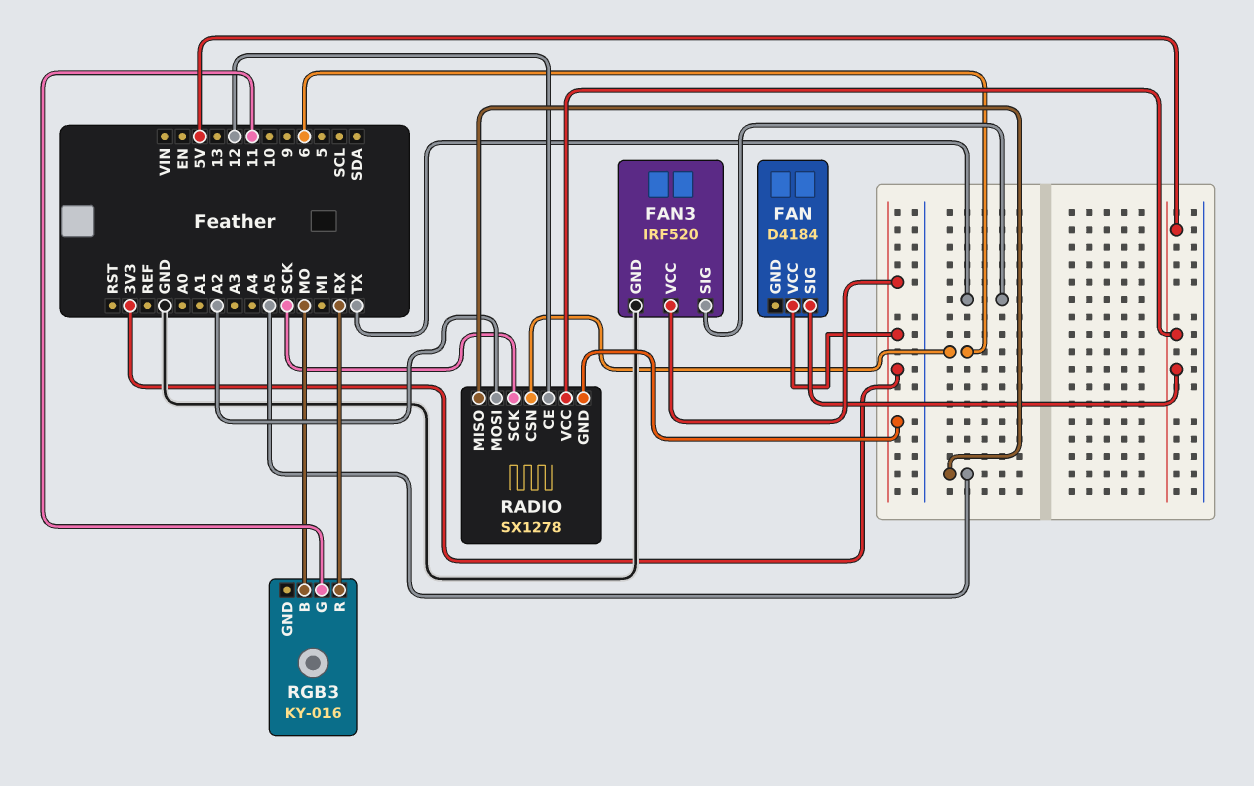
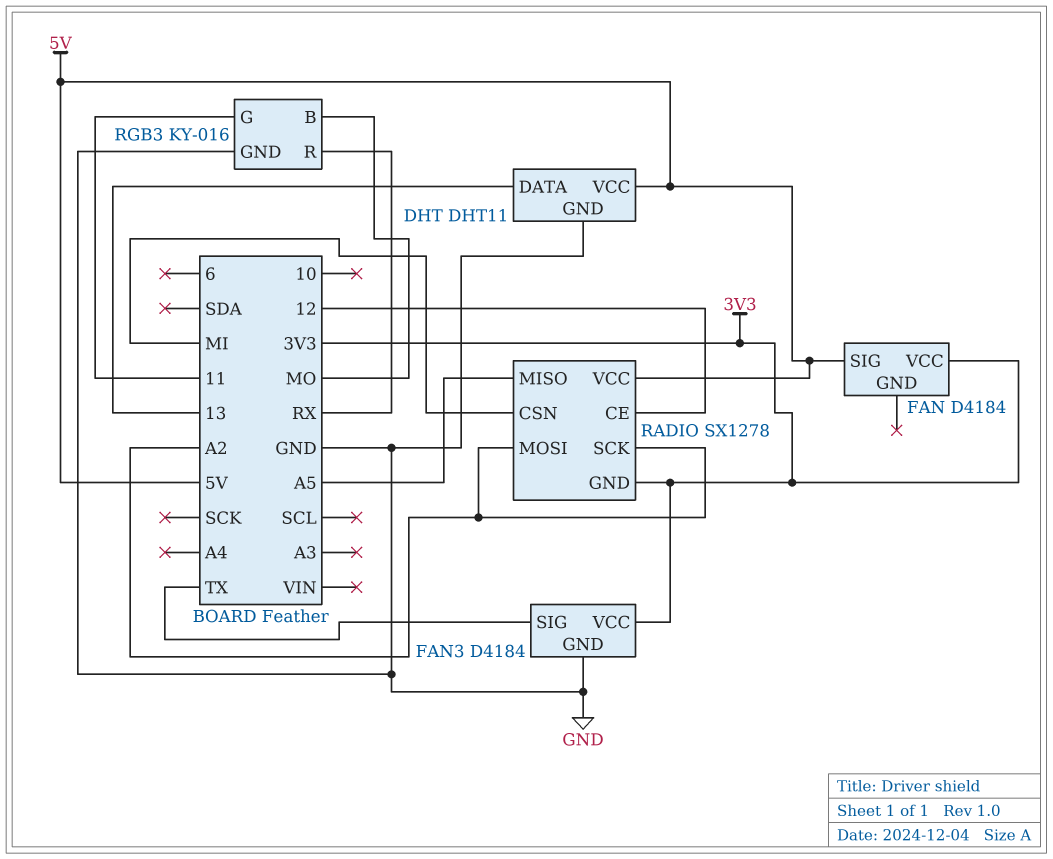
DHT: none -> DHT11
DHT pin DATA: none -> 13
DHT pin GND: none -> GND
DHT pin VCC: none -> 5V
FAN3: IRF520 -> D4184
RADIO pin CSN: 6 -> MI
RADIO pin SCK: SCK -> A2
RGB3 pin GND: none -> GND

